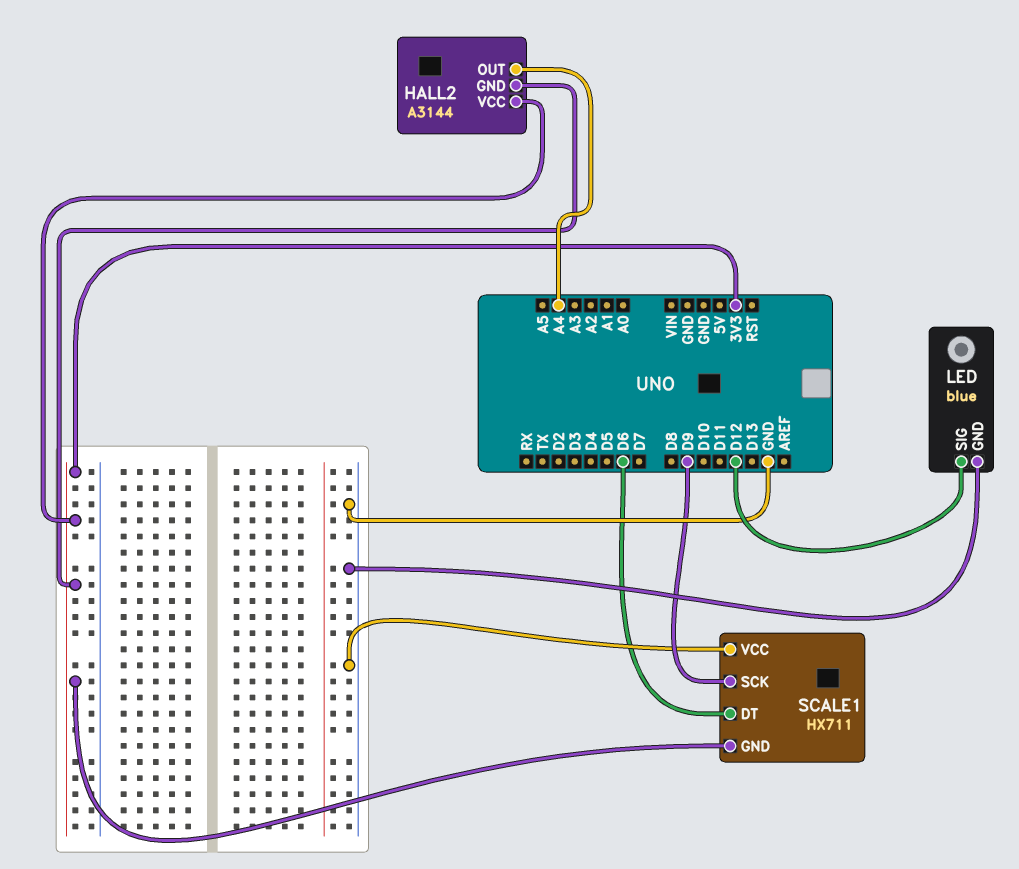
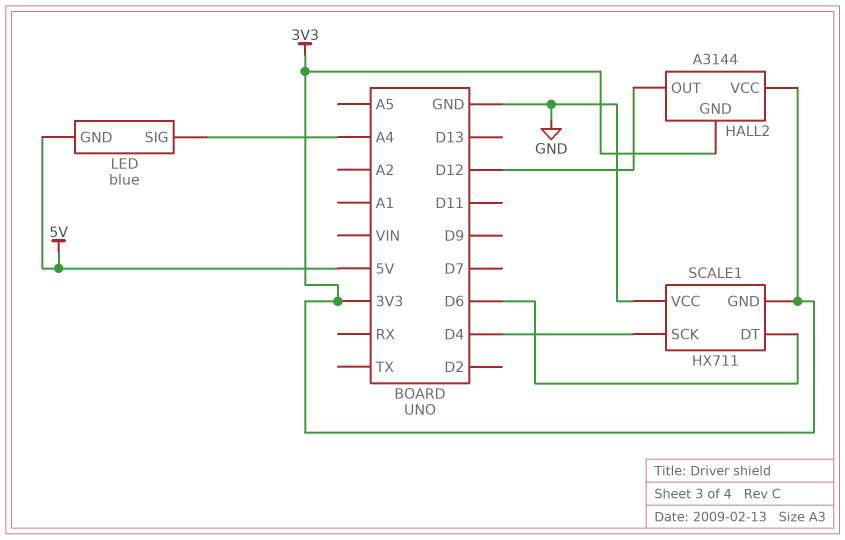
HALL2 pin OUT: A4 -> D12
LED pin GND: GND -> 5V
LED pin SIG: D12 -> A4
SCALE1 pin SCK: D9 -> D4

